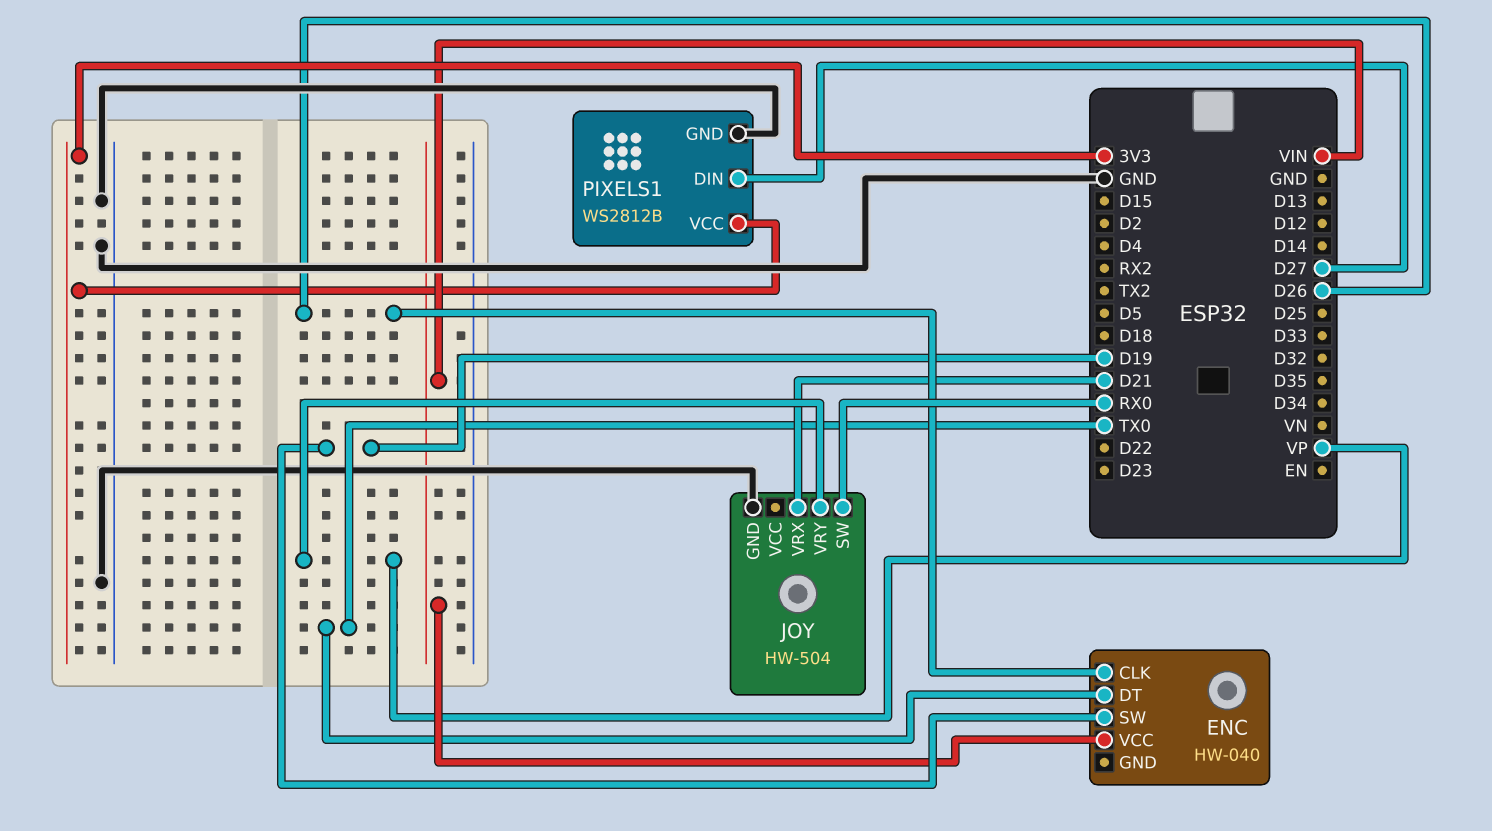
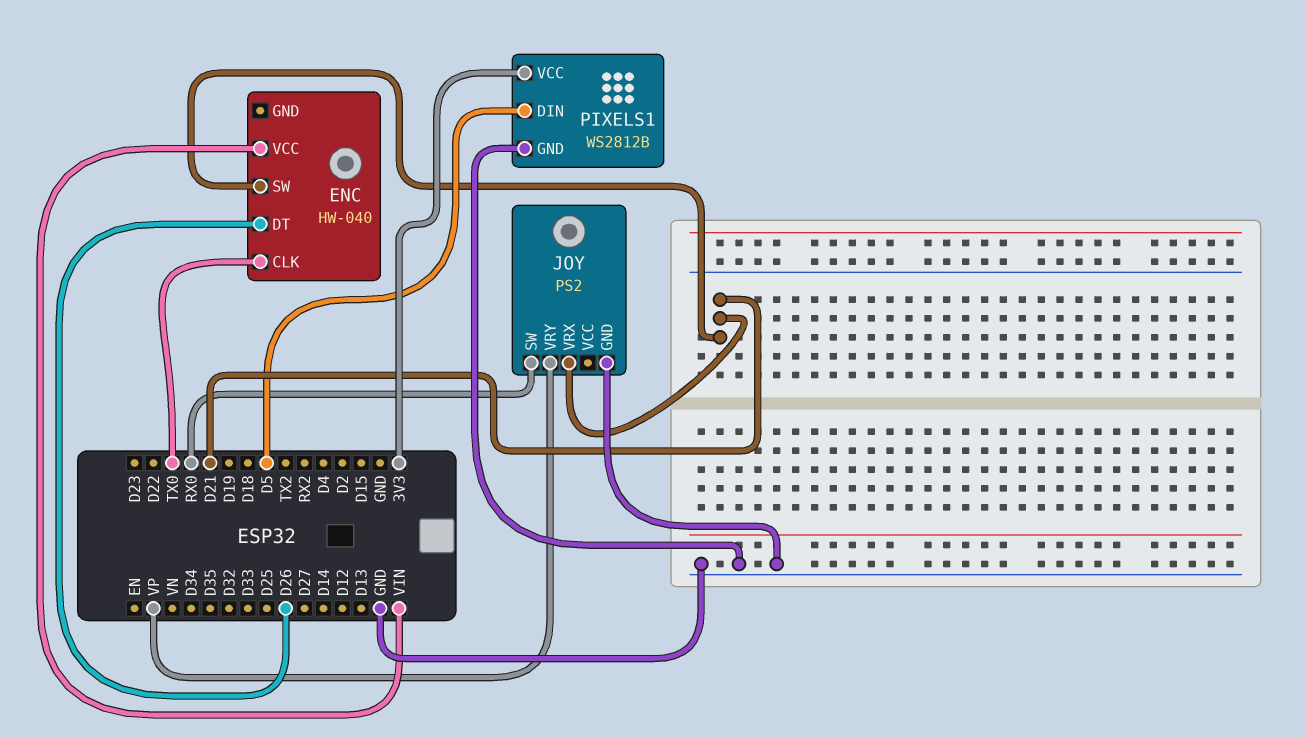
ENC pin CLK: D26 -> TX0
ENC pin DT: TX0 -> D26
ENC pin SW: D19 -> D21
JOY: HW-504 -> PS2
PIXELS1 pin DIN: D27 -> D5

